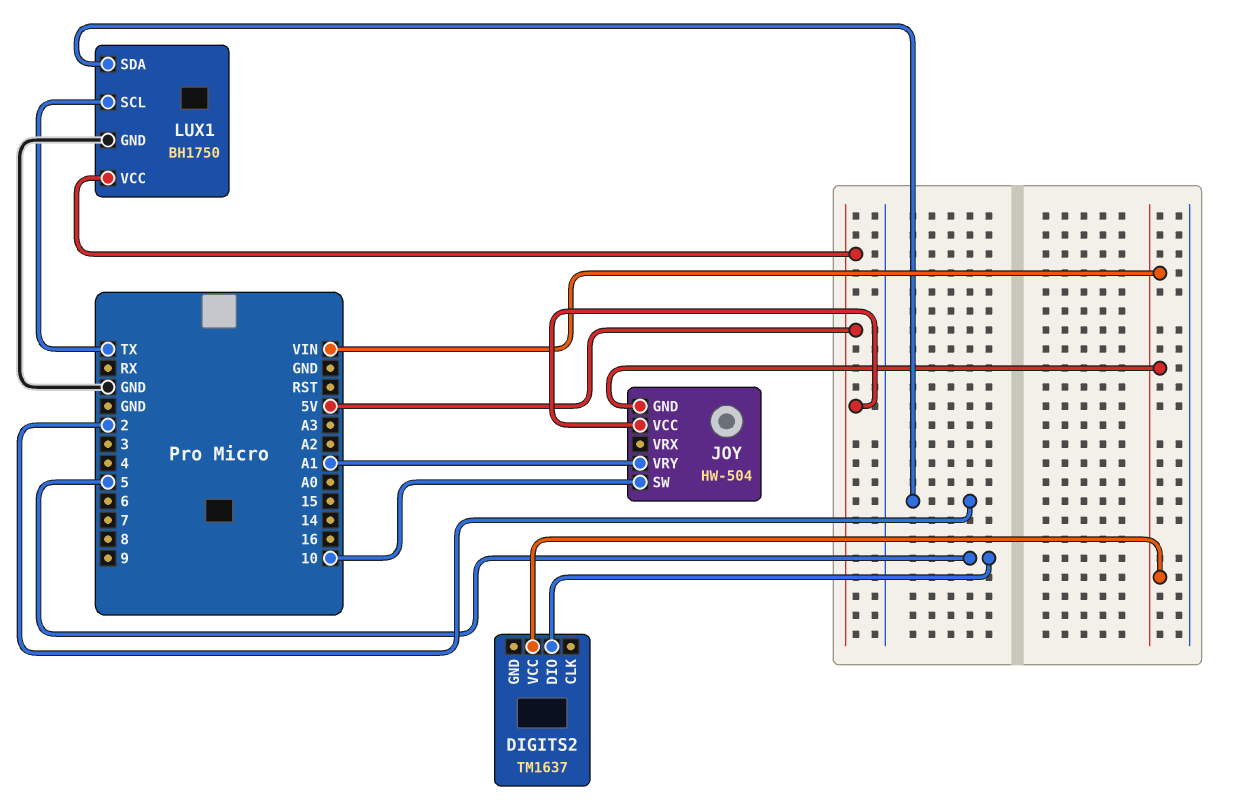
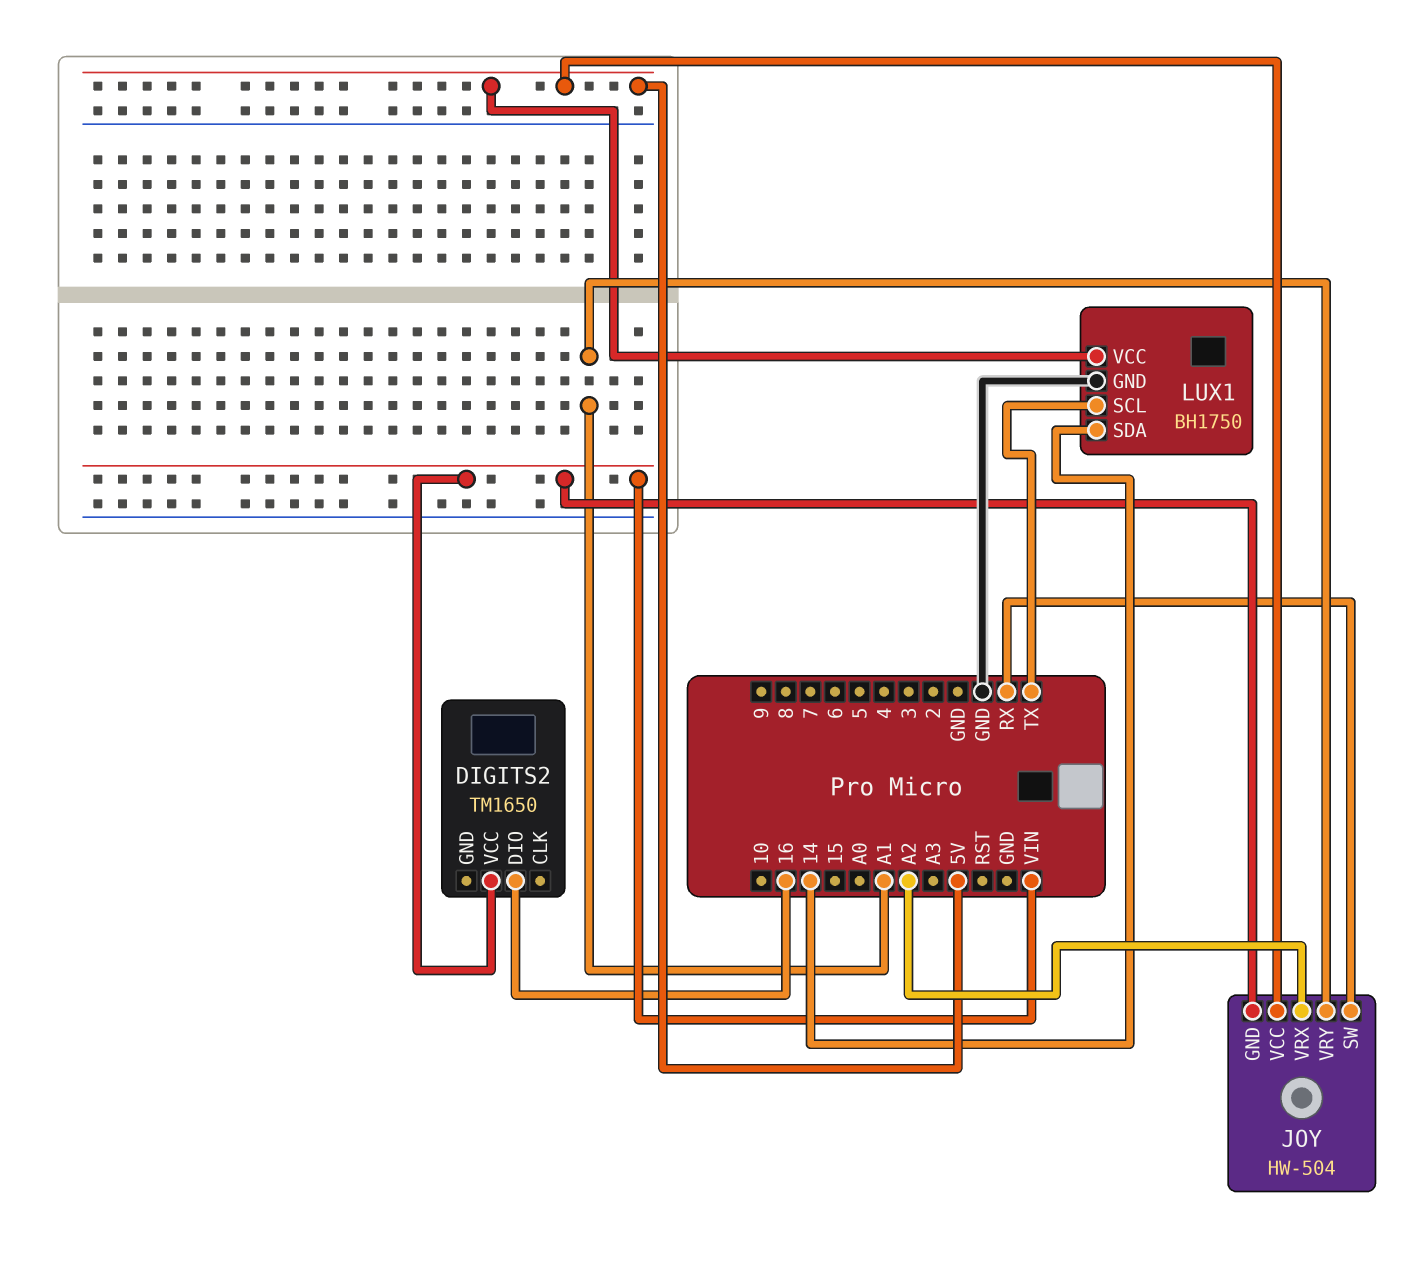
DIGITS2: TM1637 -> TM1650
DIGITS2 pin DIO: 5 -> 16
JOY pin SW: 10 -> RX
JOY pin VRX: none -> A2
LUX1 pin SDA: 2 -> 14

